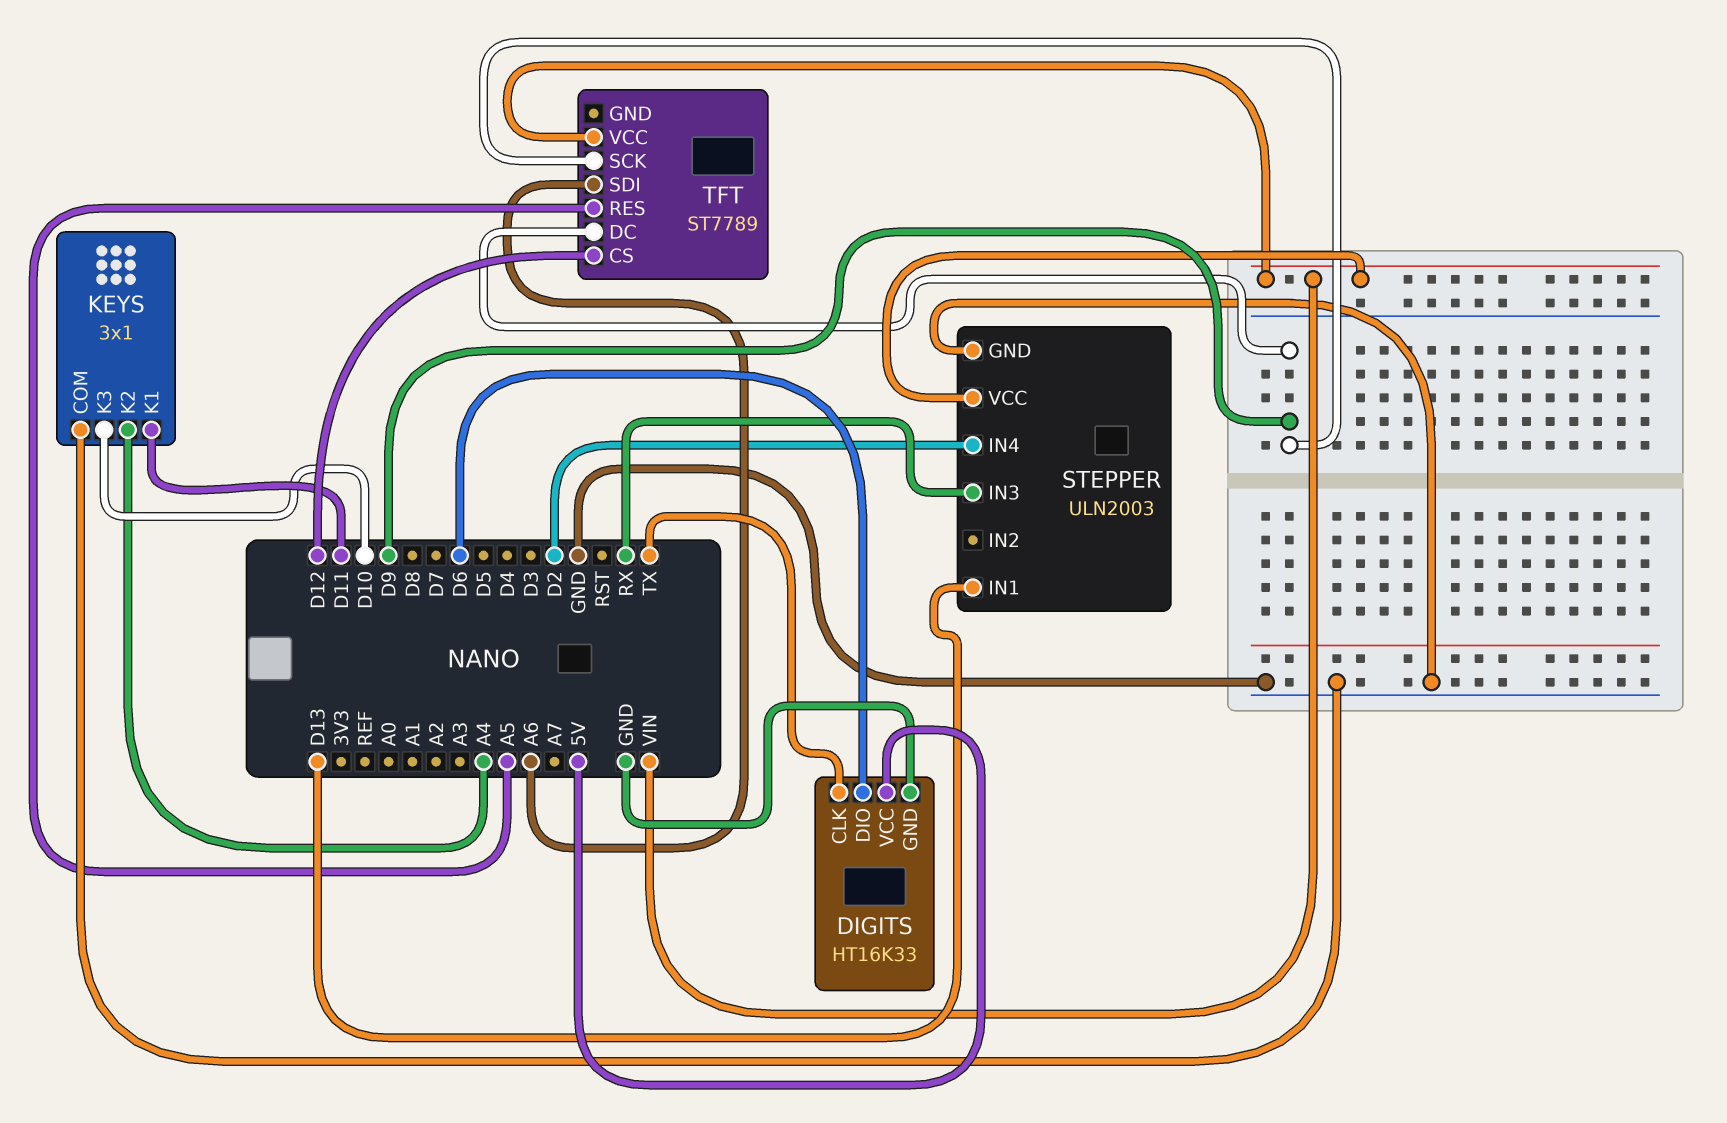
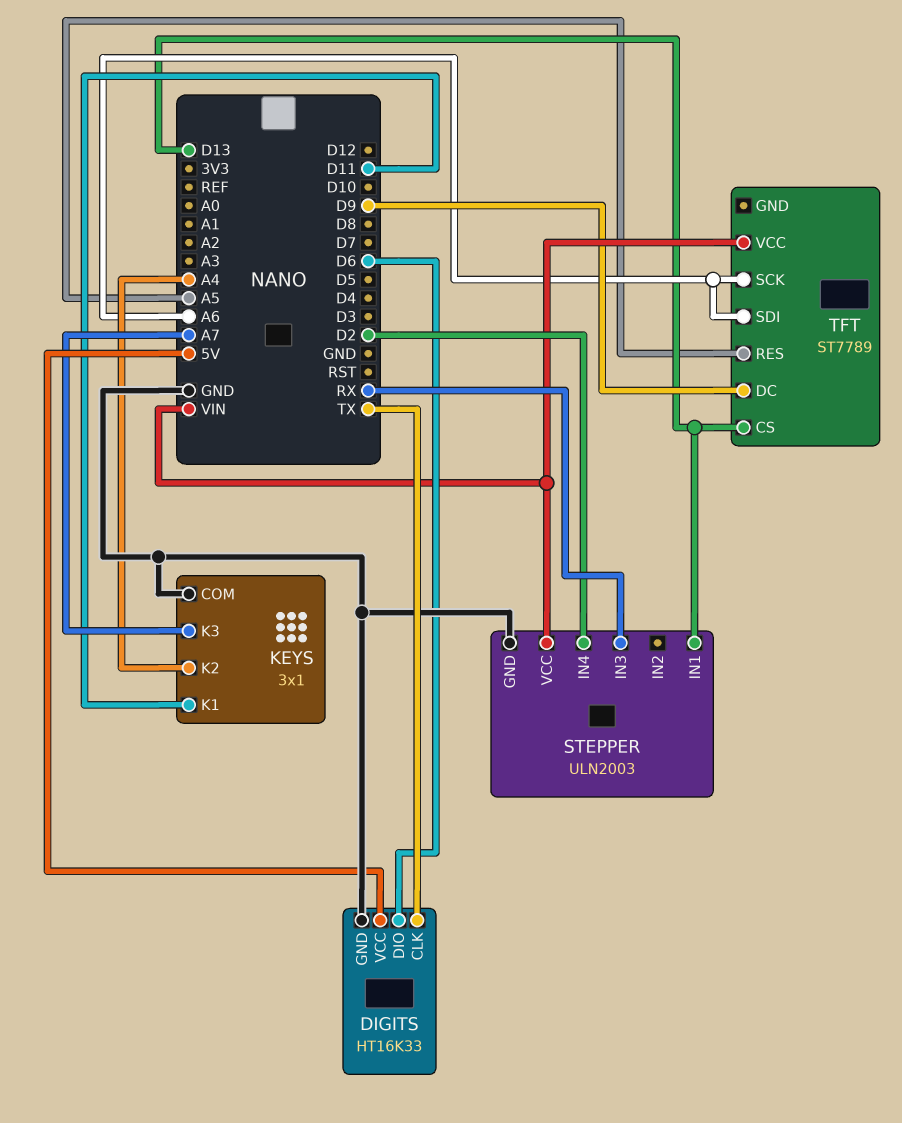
KEYS pin K3: D10 -> A7
TFT pin CS: D12 -> D13
TFT pin SCK: D9 -> A6

